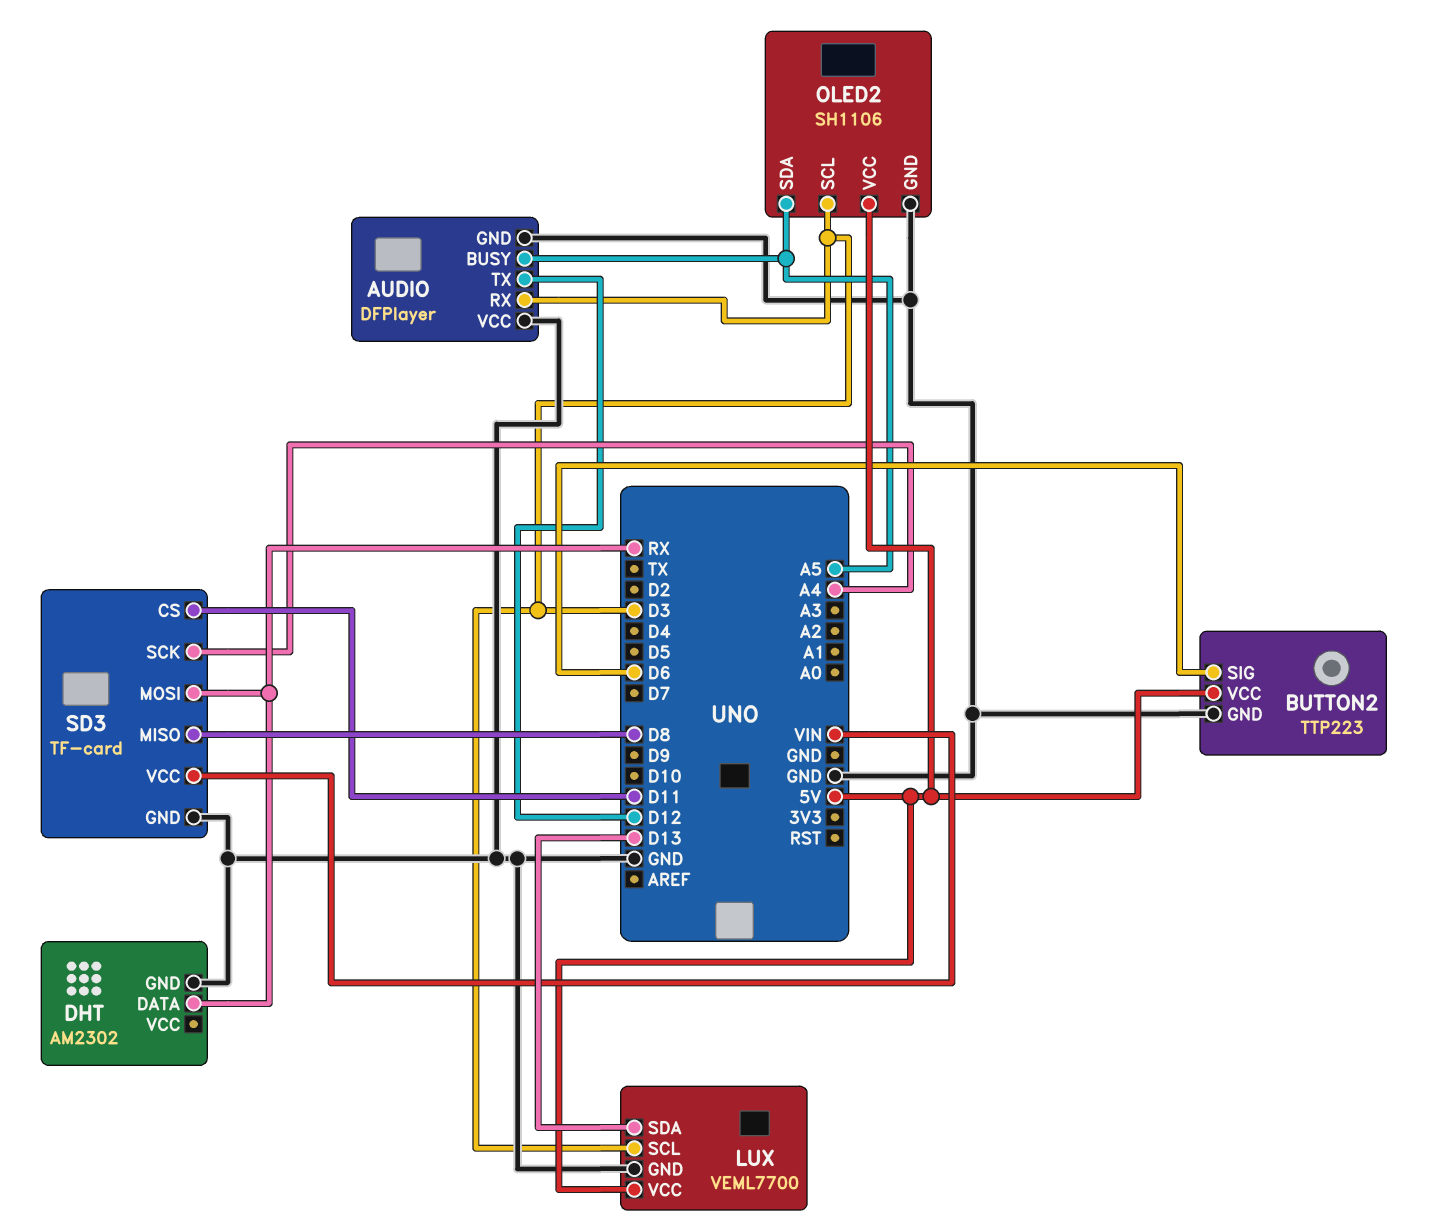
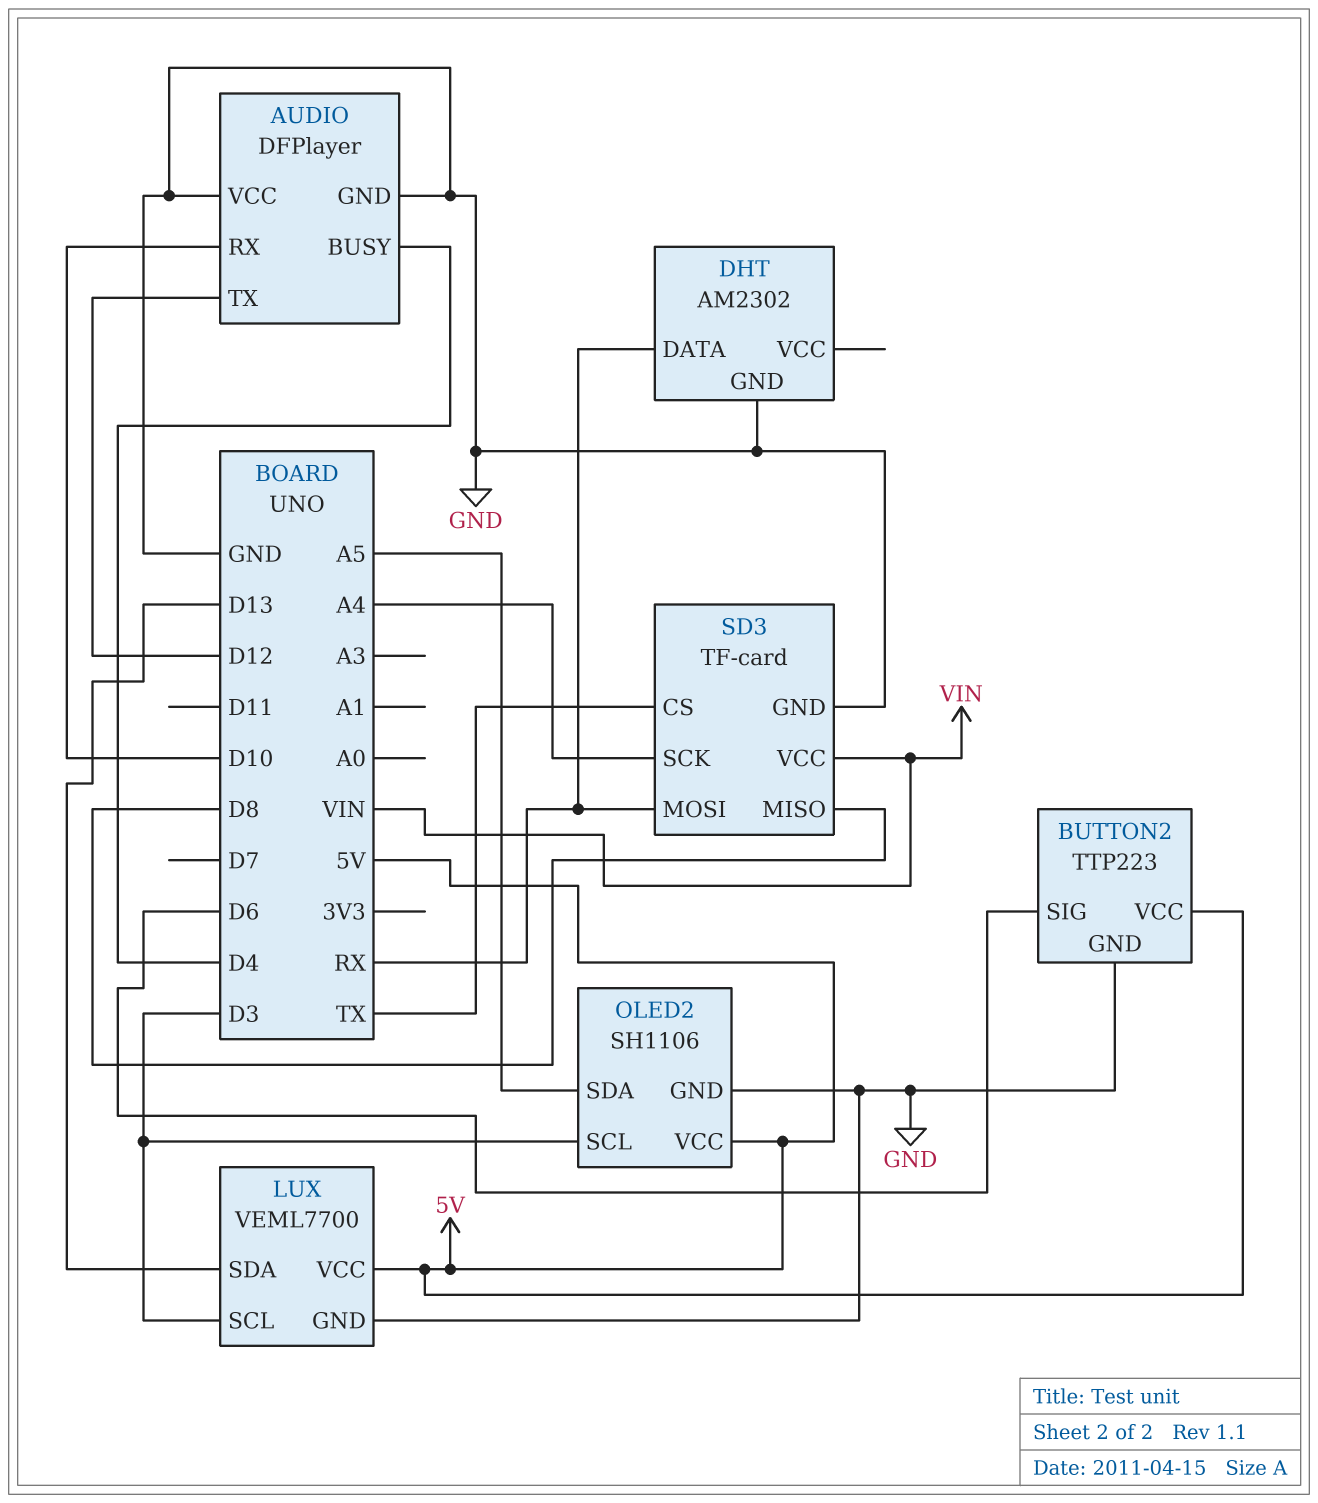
AUDIO pin BUSY: A5 -> D4
AUDIO pin RX: D3 -> D10
SD3 pin CS: D11 -> TX

